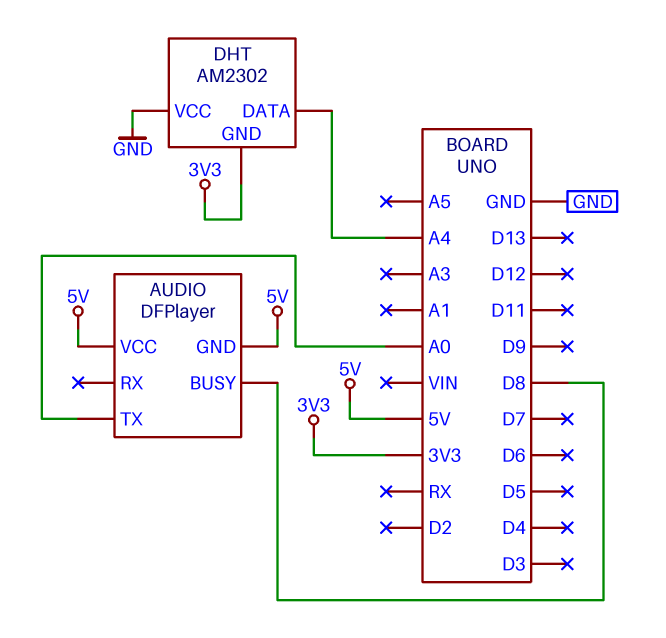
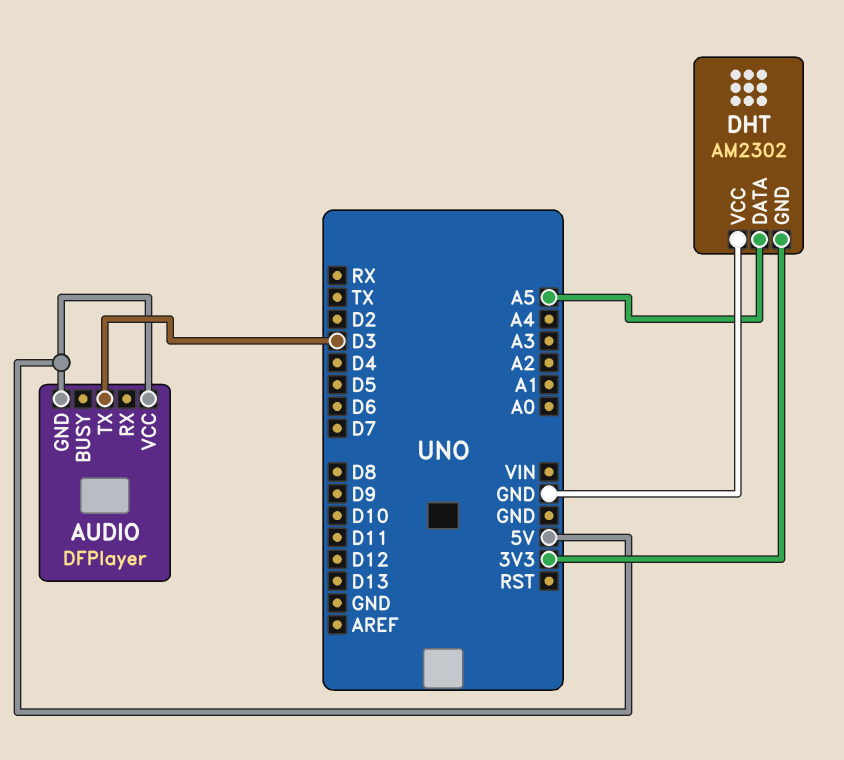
AUDIO pin BUSY: D8 -> none
AUDIO pin TX: A0 -> D3
DHT pin DATA: A4 -> A5

